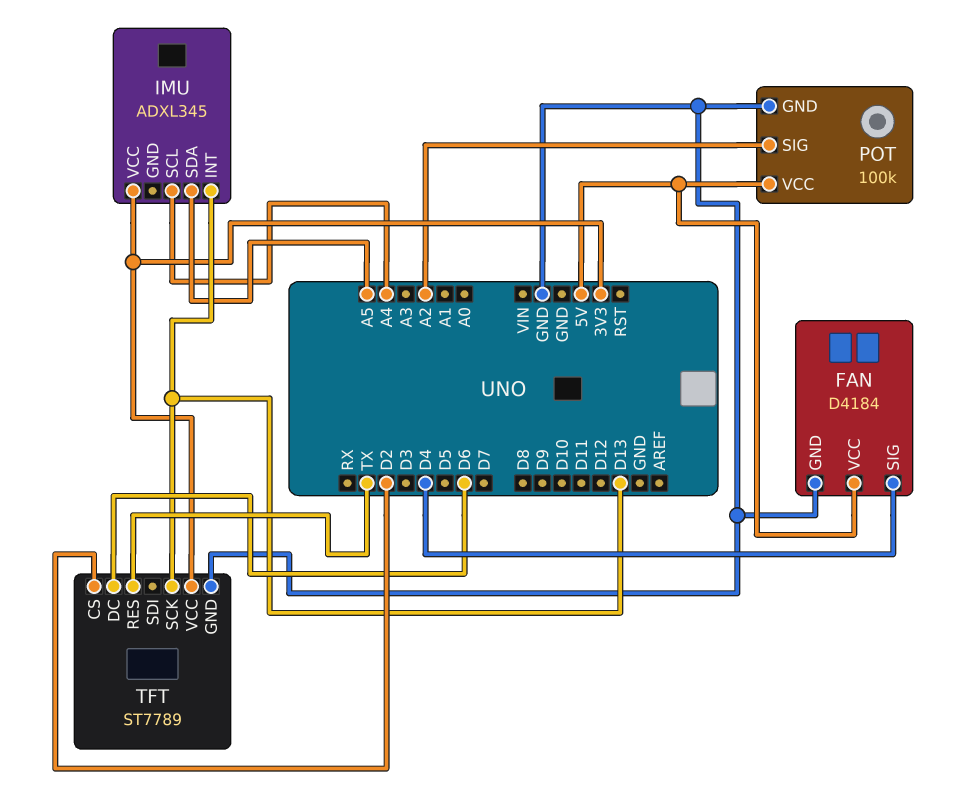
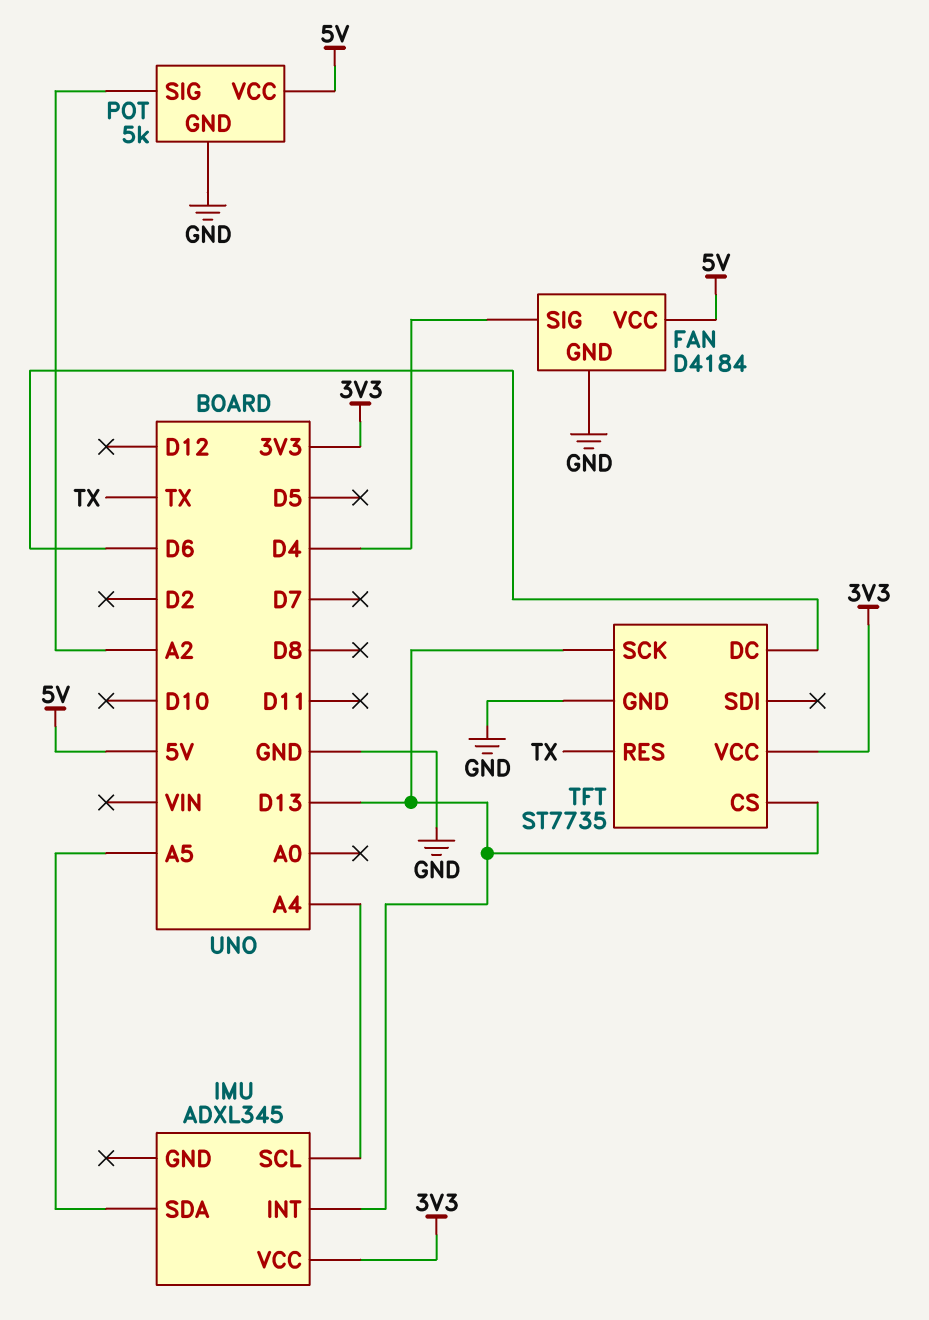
POT: 100k -> 5k
TFT: ST7789 -> ST7735
TFT pin CS: D2 -> D13

